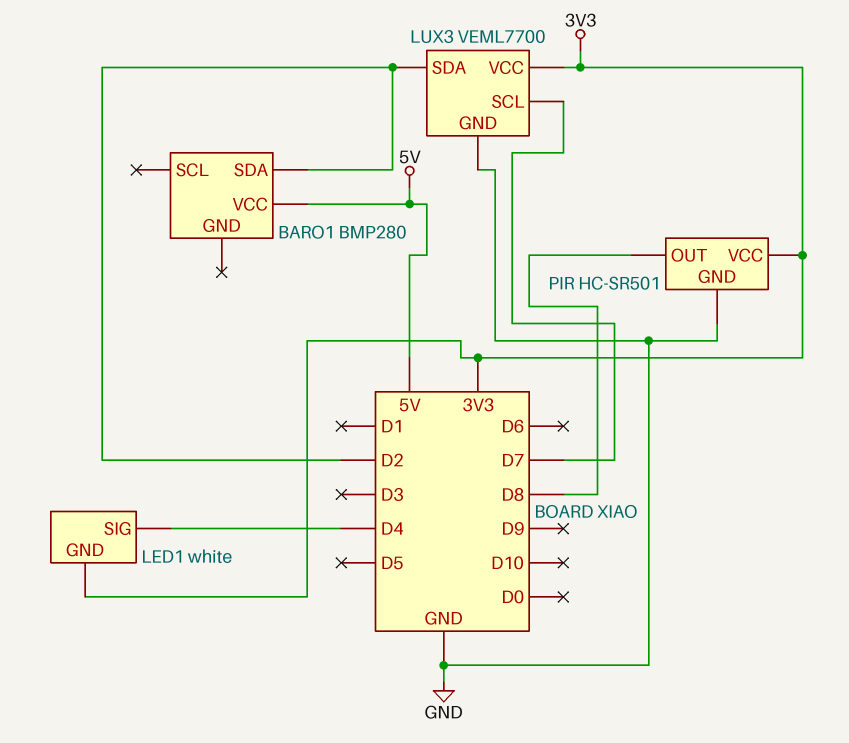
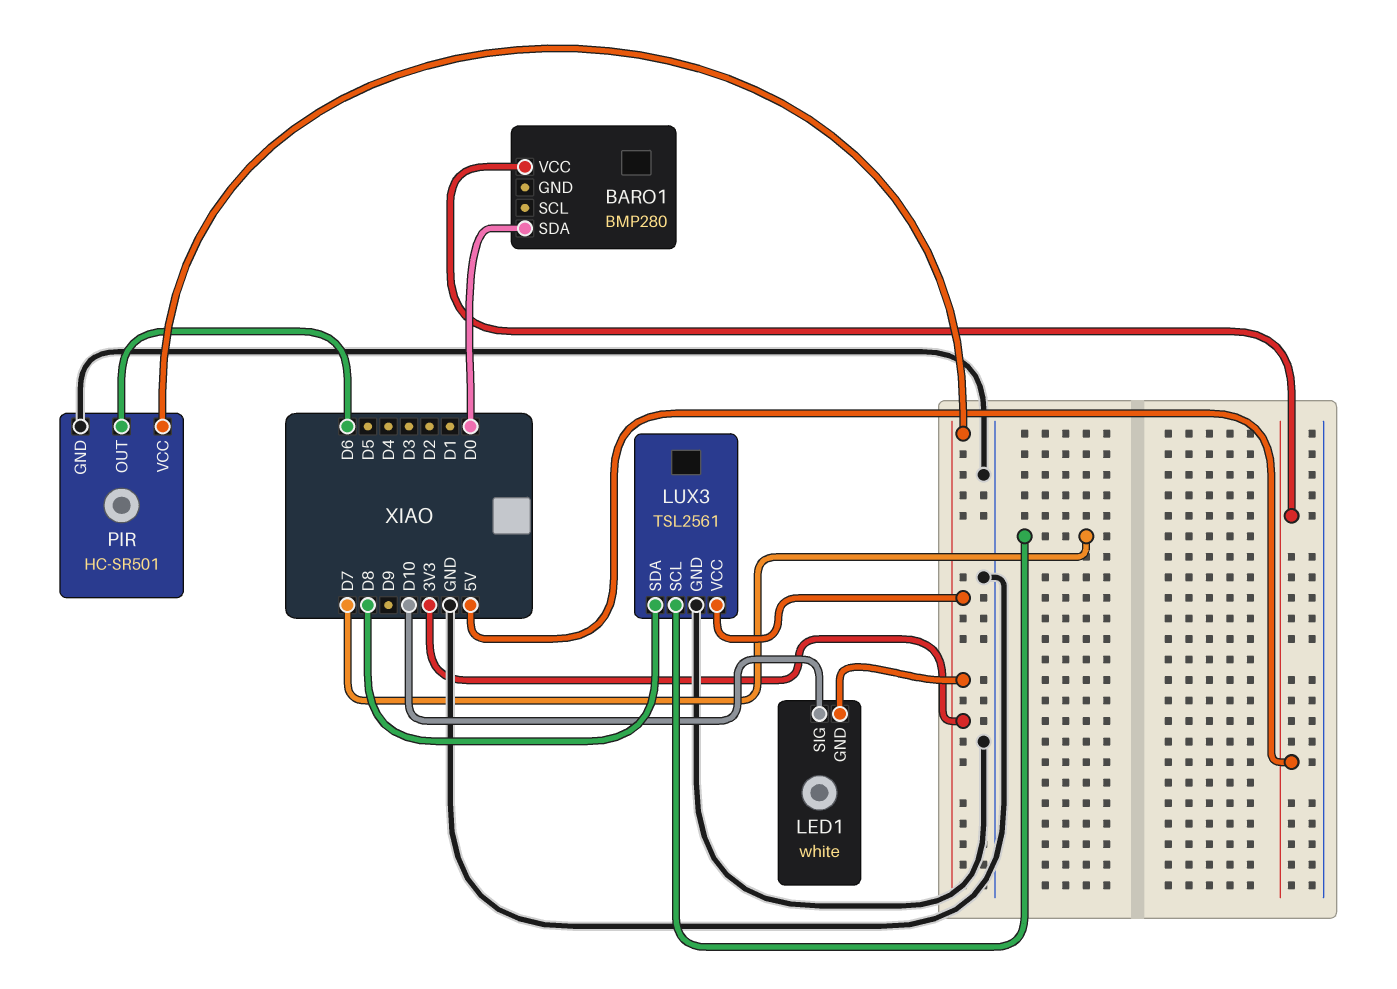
BARO1 pin SDA: D2 -> D0
LED1 pin SIG: D4 -> D10
LUX3: VEML7700 -> TSL2561
LUX3 pin SDA: D2 -> D8
PIR pin OUT: D8 -> D6

